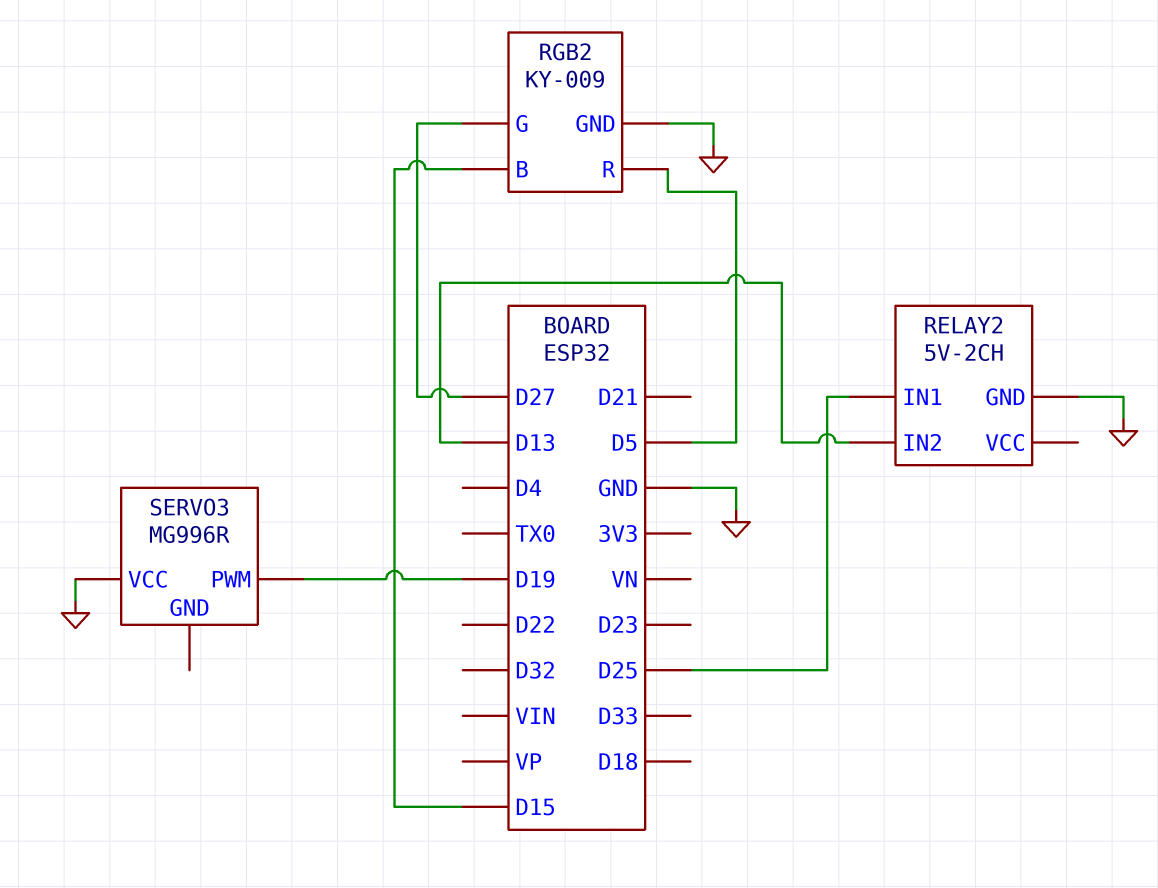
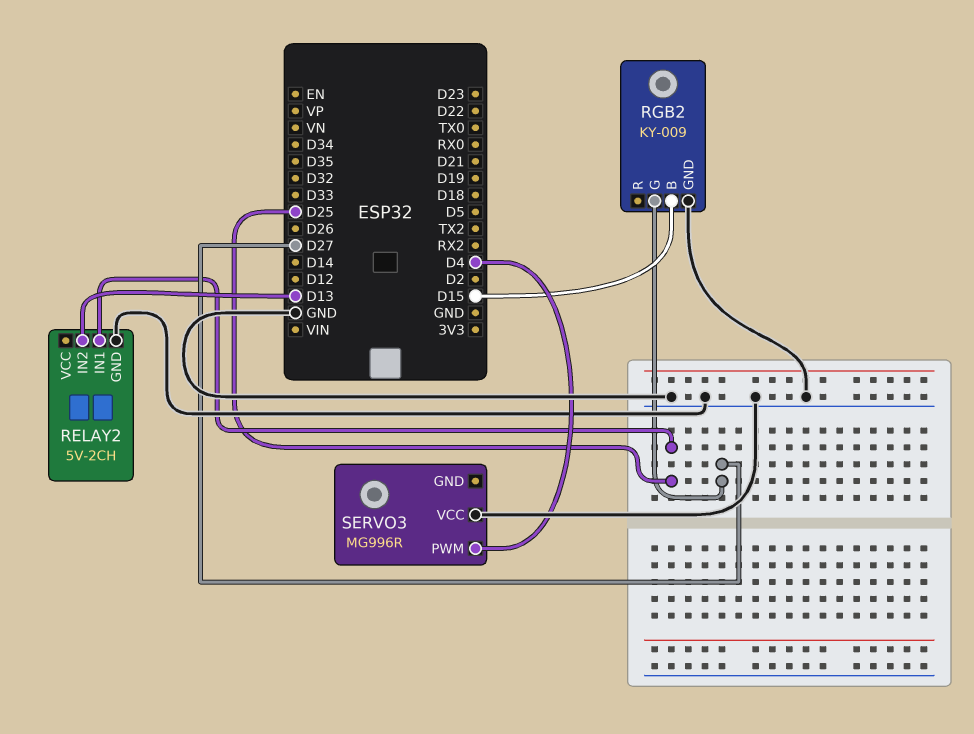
RGB2 pin R: D5 -> none
SERVO3 pin PWM: D19 -> D4

